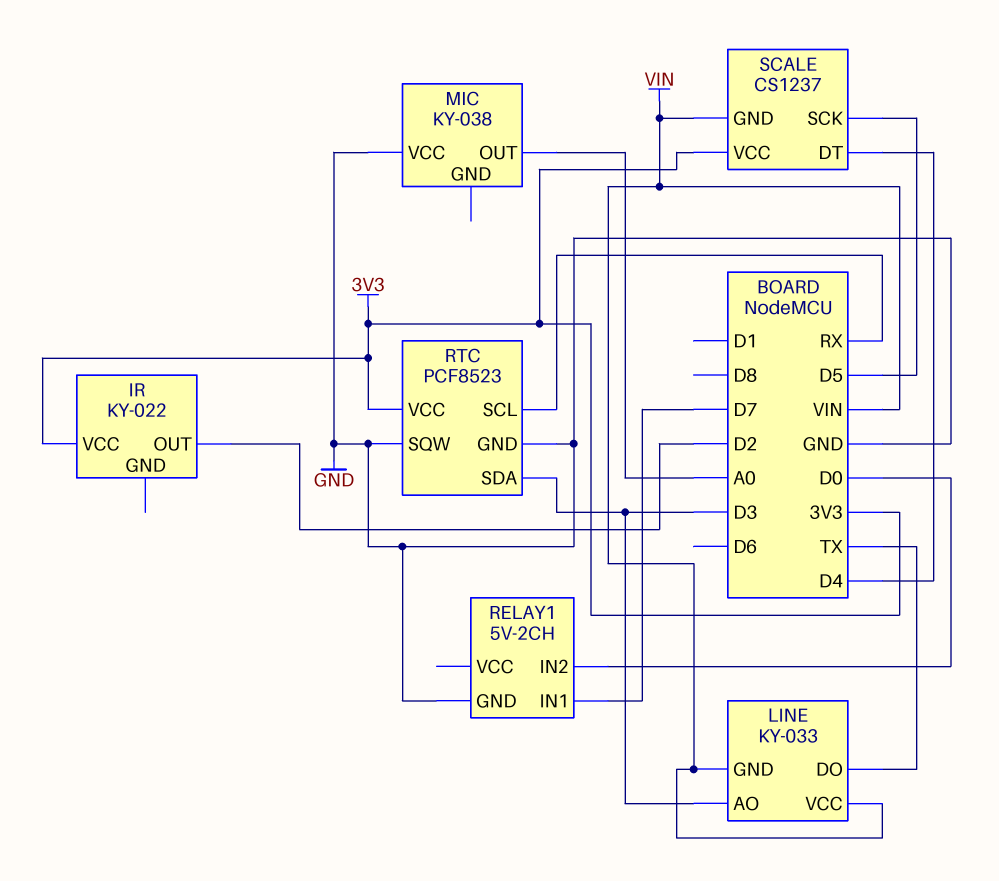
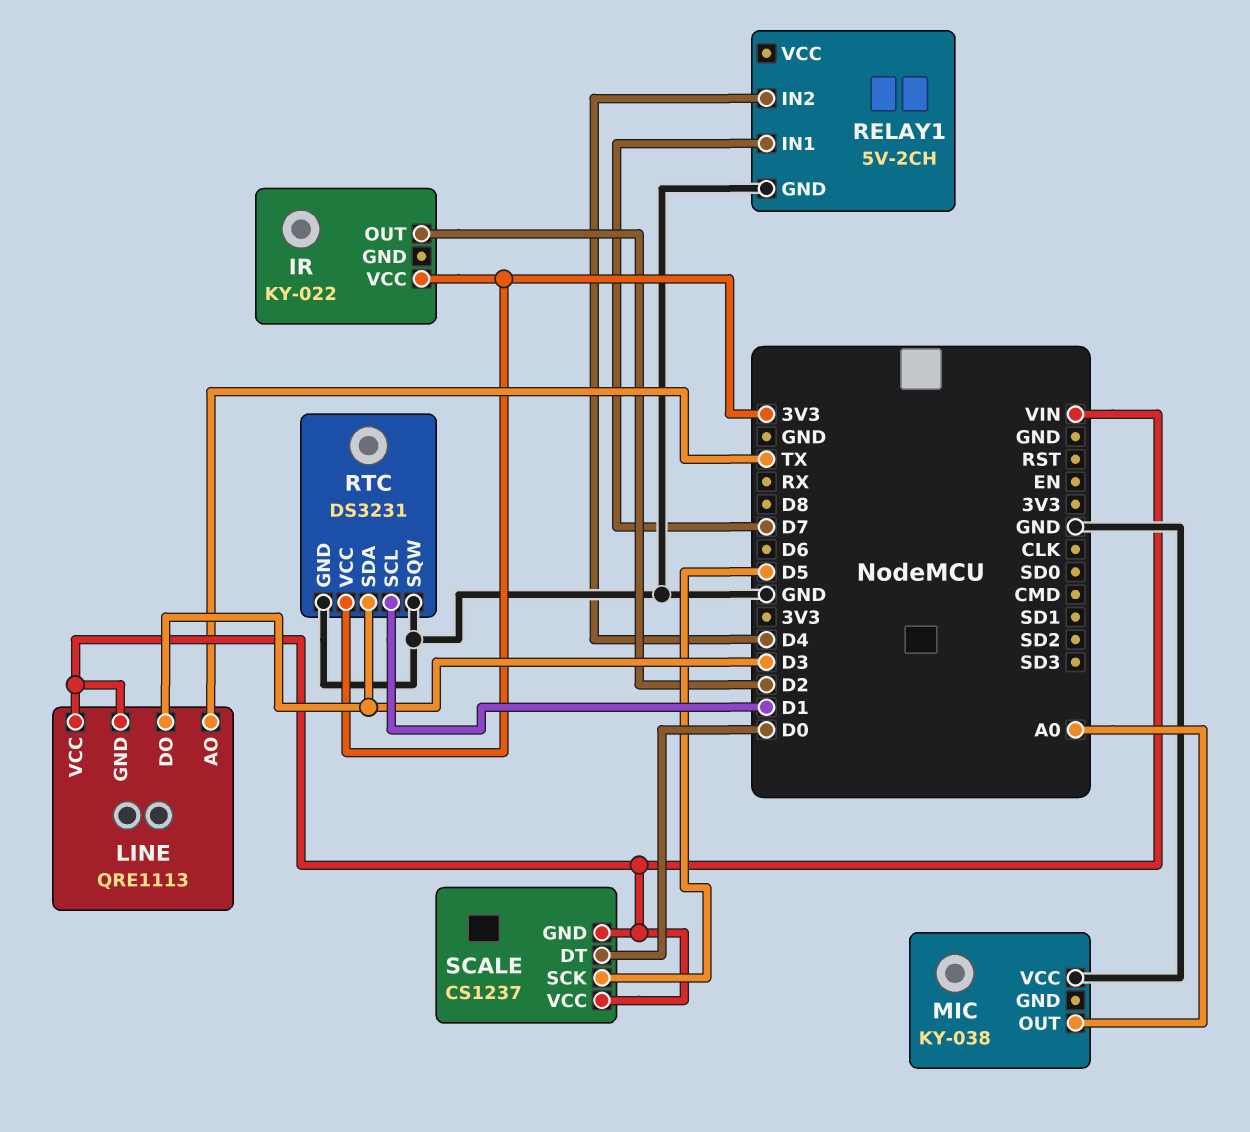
LINE: KY-033 -> QRE1113
LINE pin AO: D3 -> TX
LINE pin DO: TX -> D3
RELAY1 pin IN2: D0 -> D4
RTC: PCF8523 -> DS3231
RTC pin SCL: RX -> D1
SCALE pin DT: D4 -> D0
SCALE pin VCC: 3V3 -> VIN

